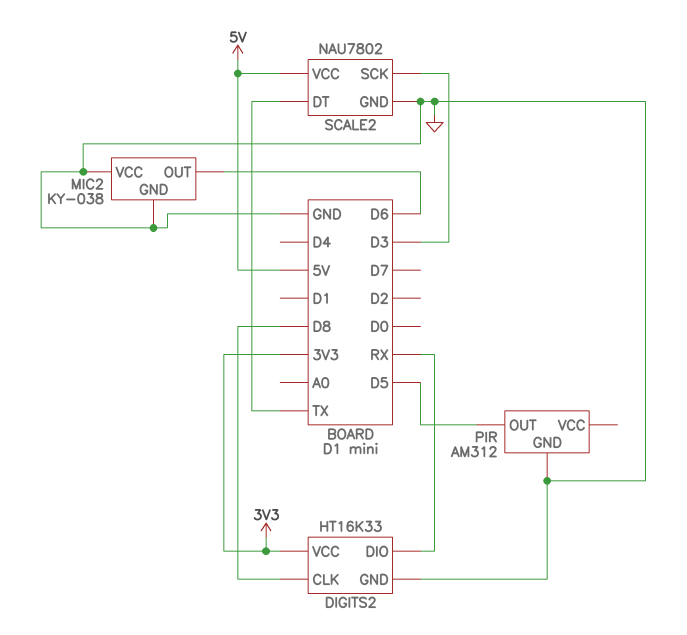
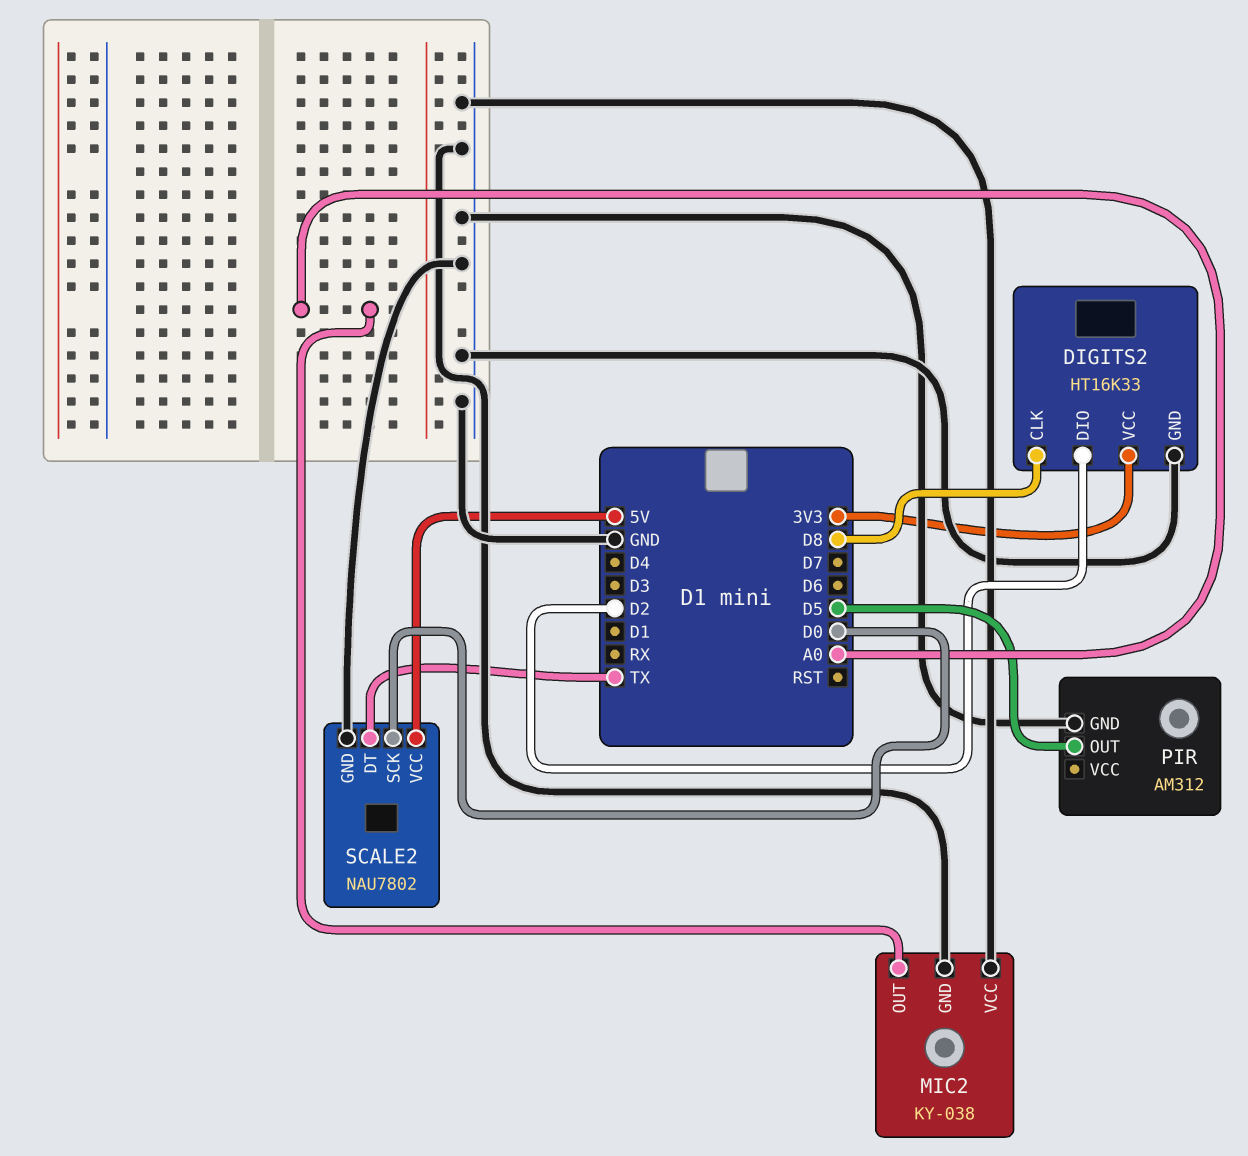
DIGITS2 pin DIO: RX -> D2
MIC2 pin OUT: D6 -> A0
SCALE2 pin SCK: D3 -> D0

